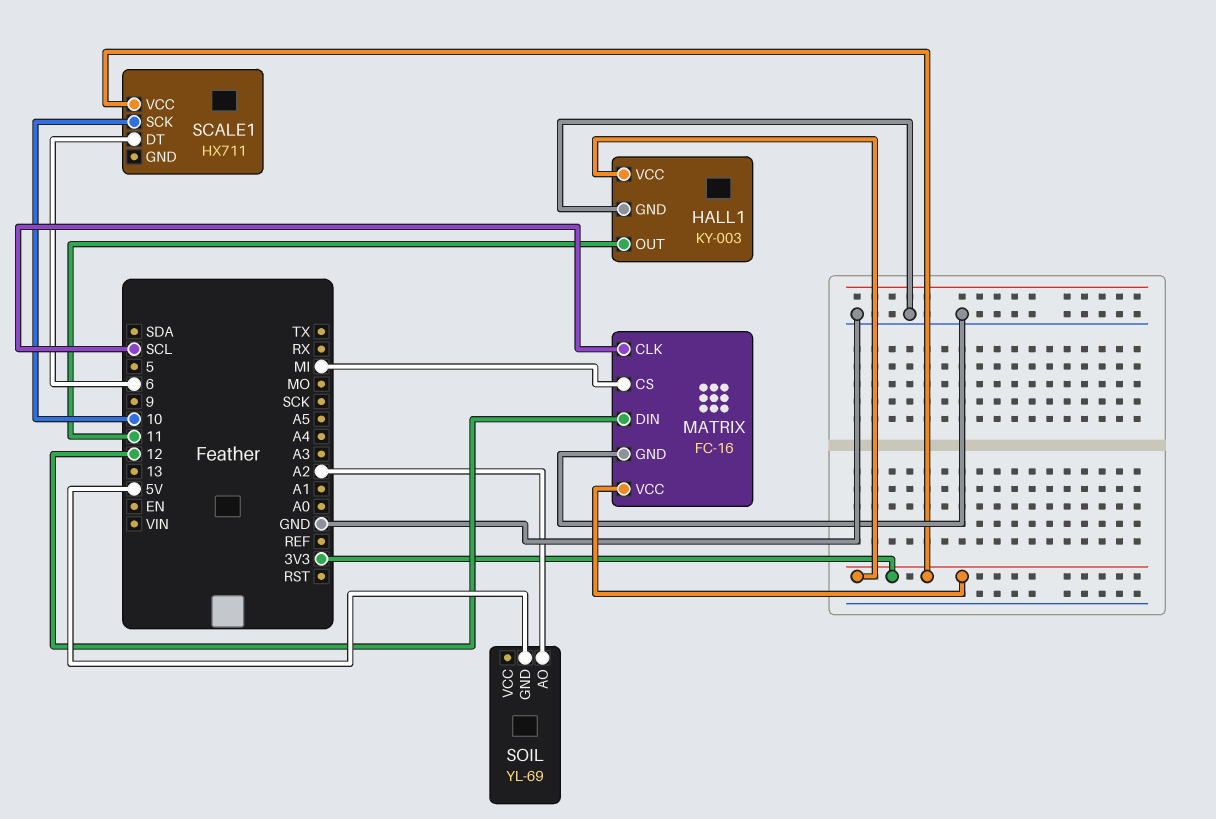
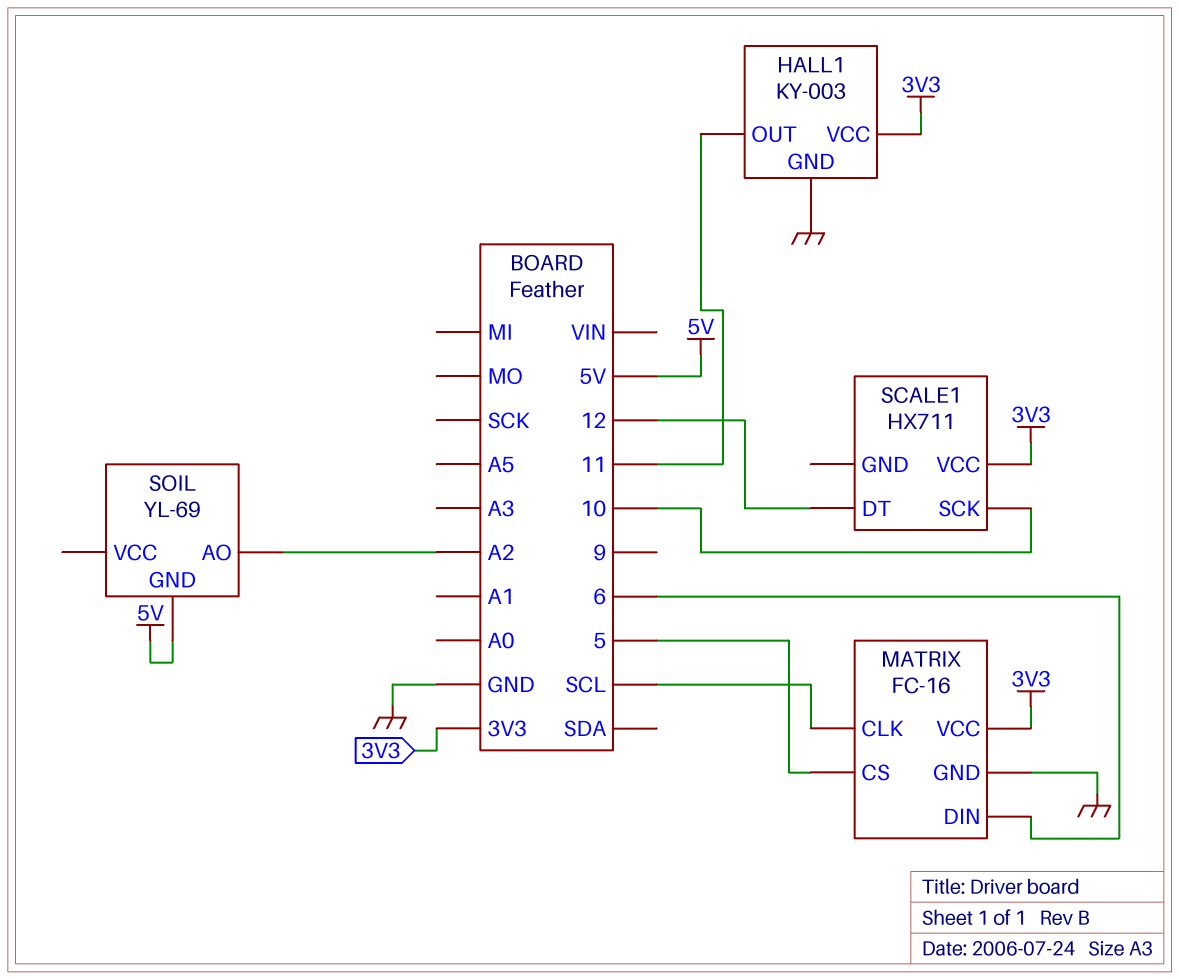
MATRIX pin CS: MI -> 5
MATRIX pin DIN: 12 -> 6
SCALE1 pin DT: 6 -> 12

